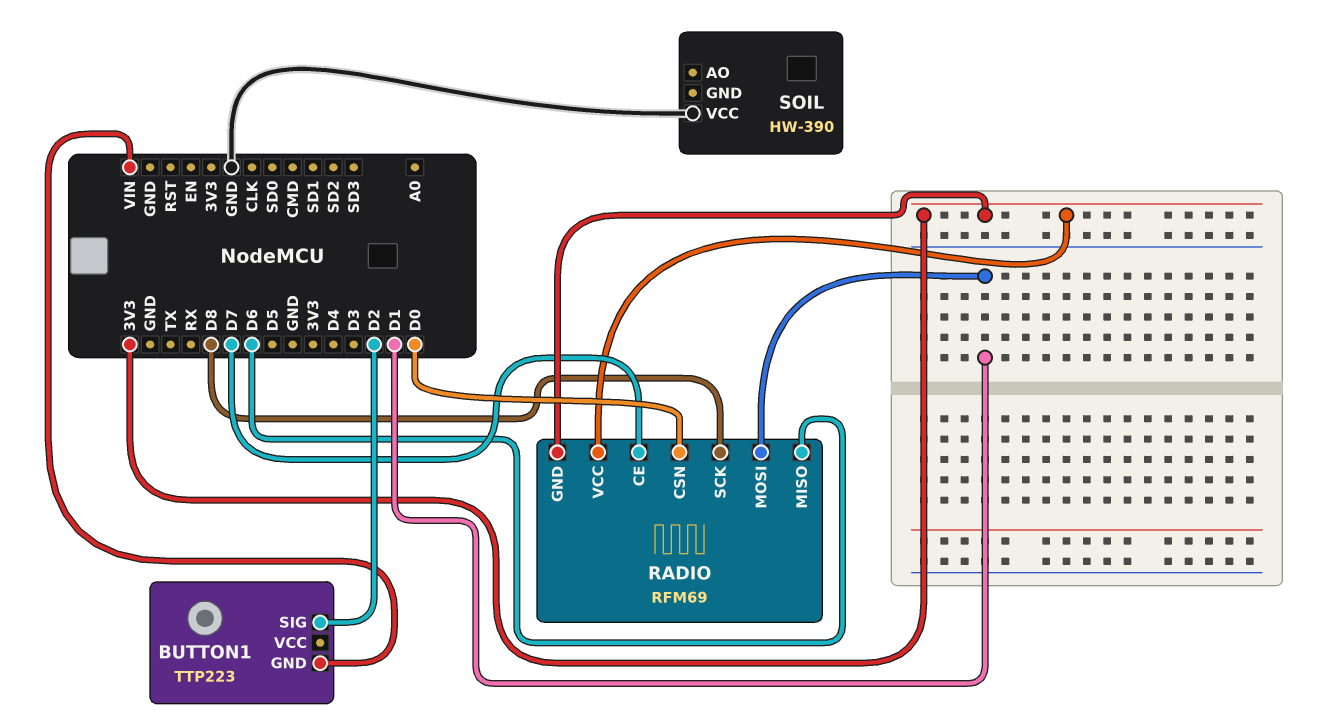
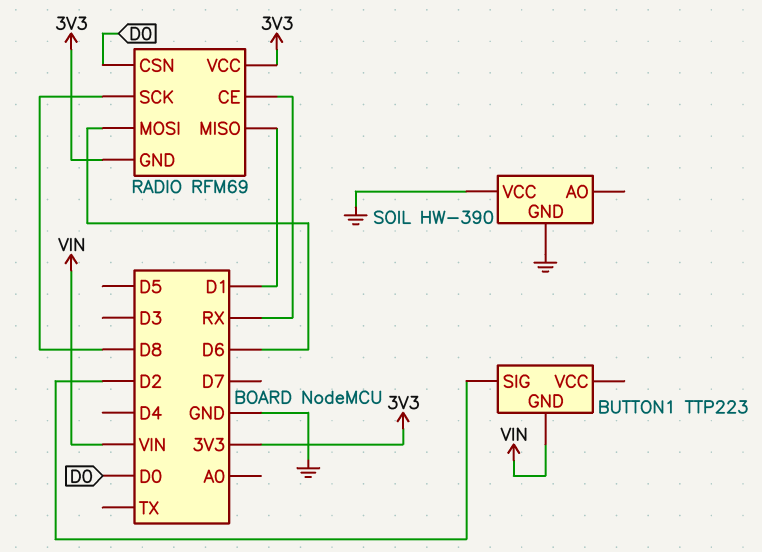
RADIO pin CE: D7 -> RX
RADIO pin MISO: D6 -> D1
RADIO pin MOSI: D1 -> D6
SOIL pin GND: none -> GND

